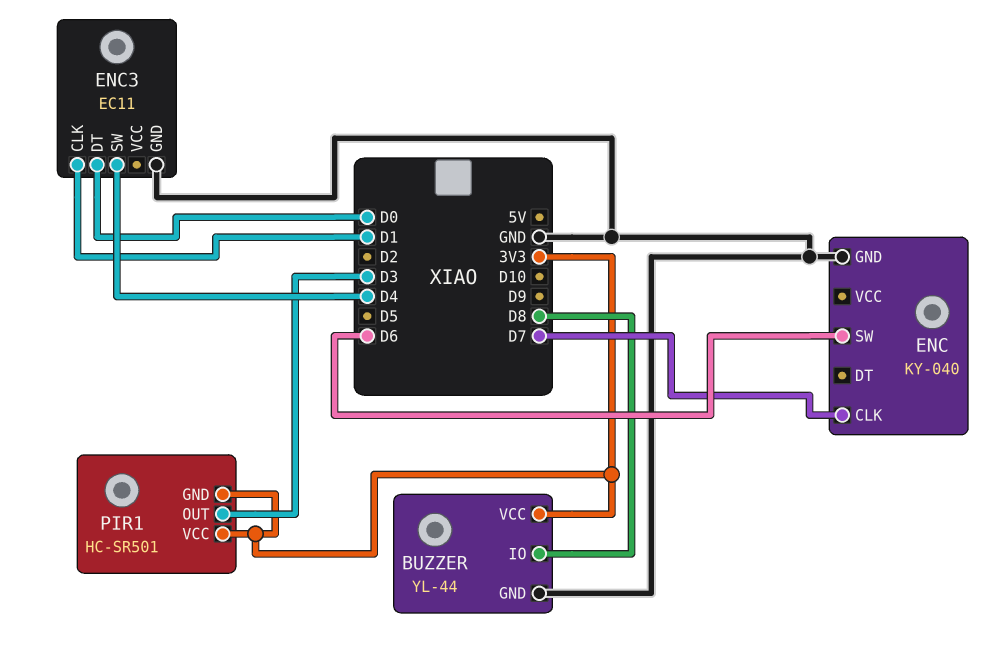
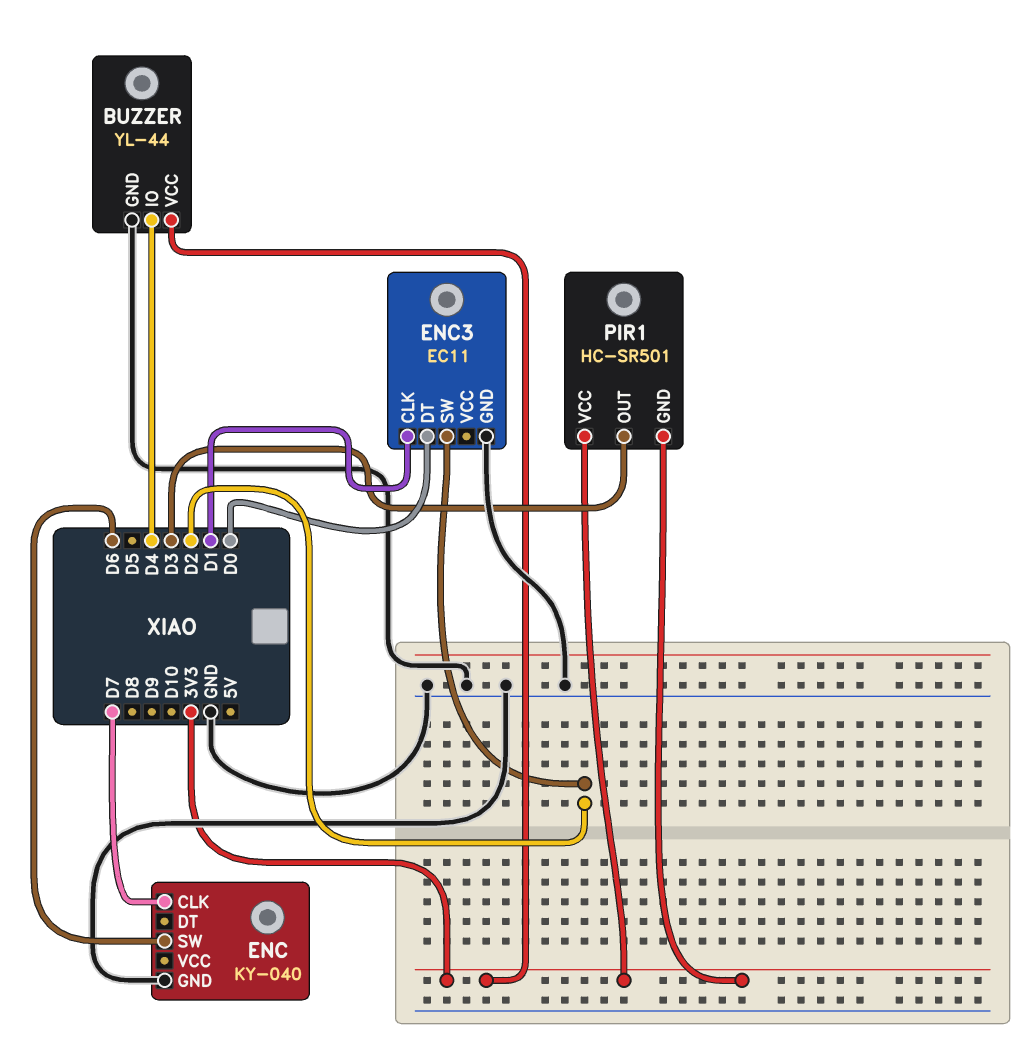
BUZZER pin IO: D8 -> D4
ENC3 pin SW: D4 -> D2

